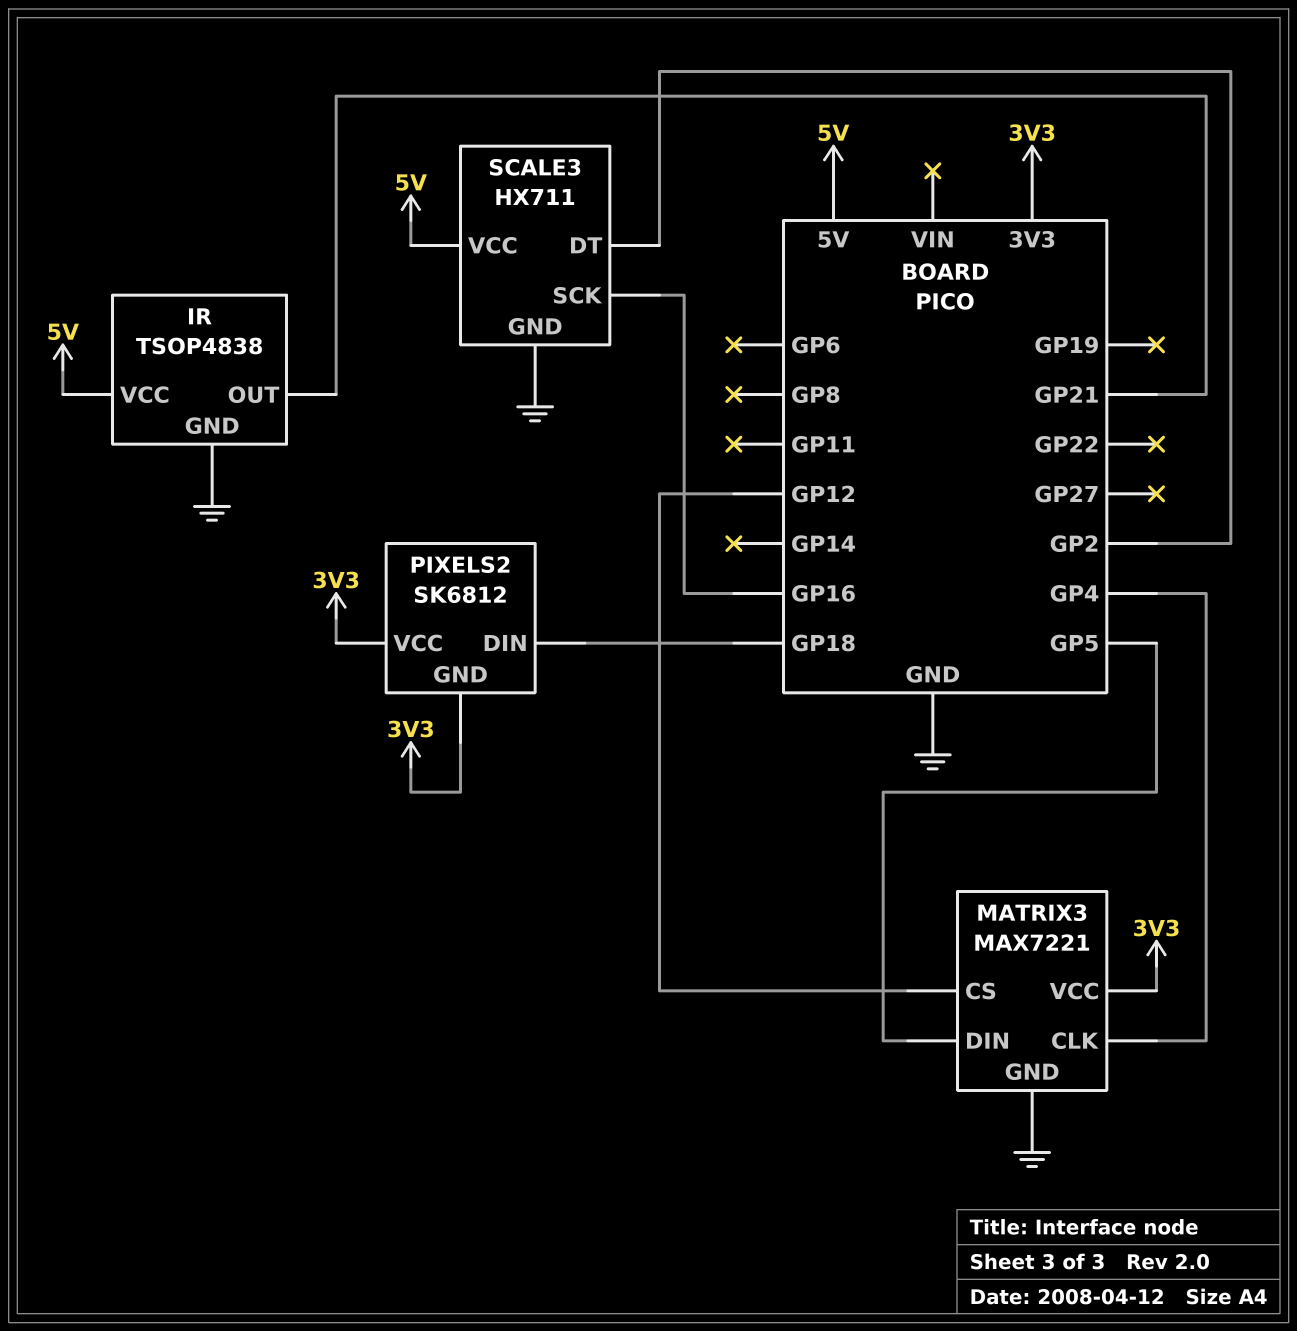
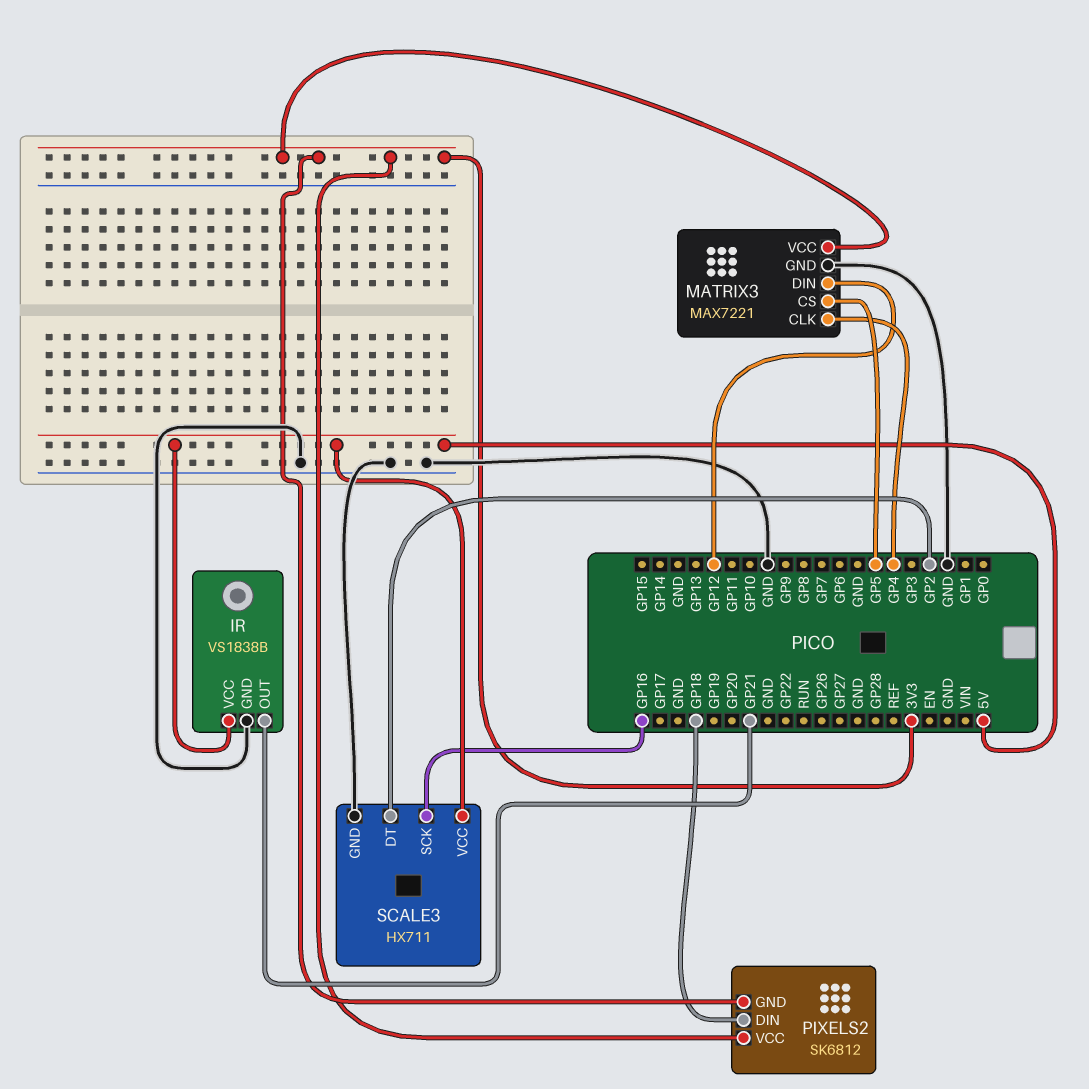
IR: TSOP4838 -> VS1838B
MATRIX3 pin CS: GP12 -> GP5
MATRIX3 pin DIN: GP5 -> GP12

